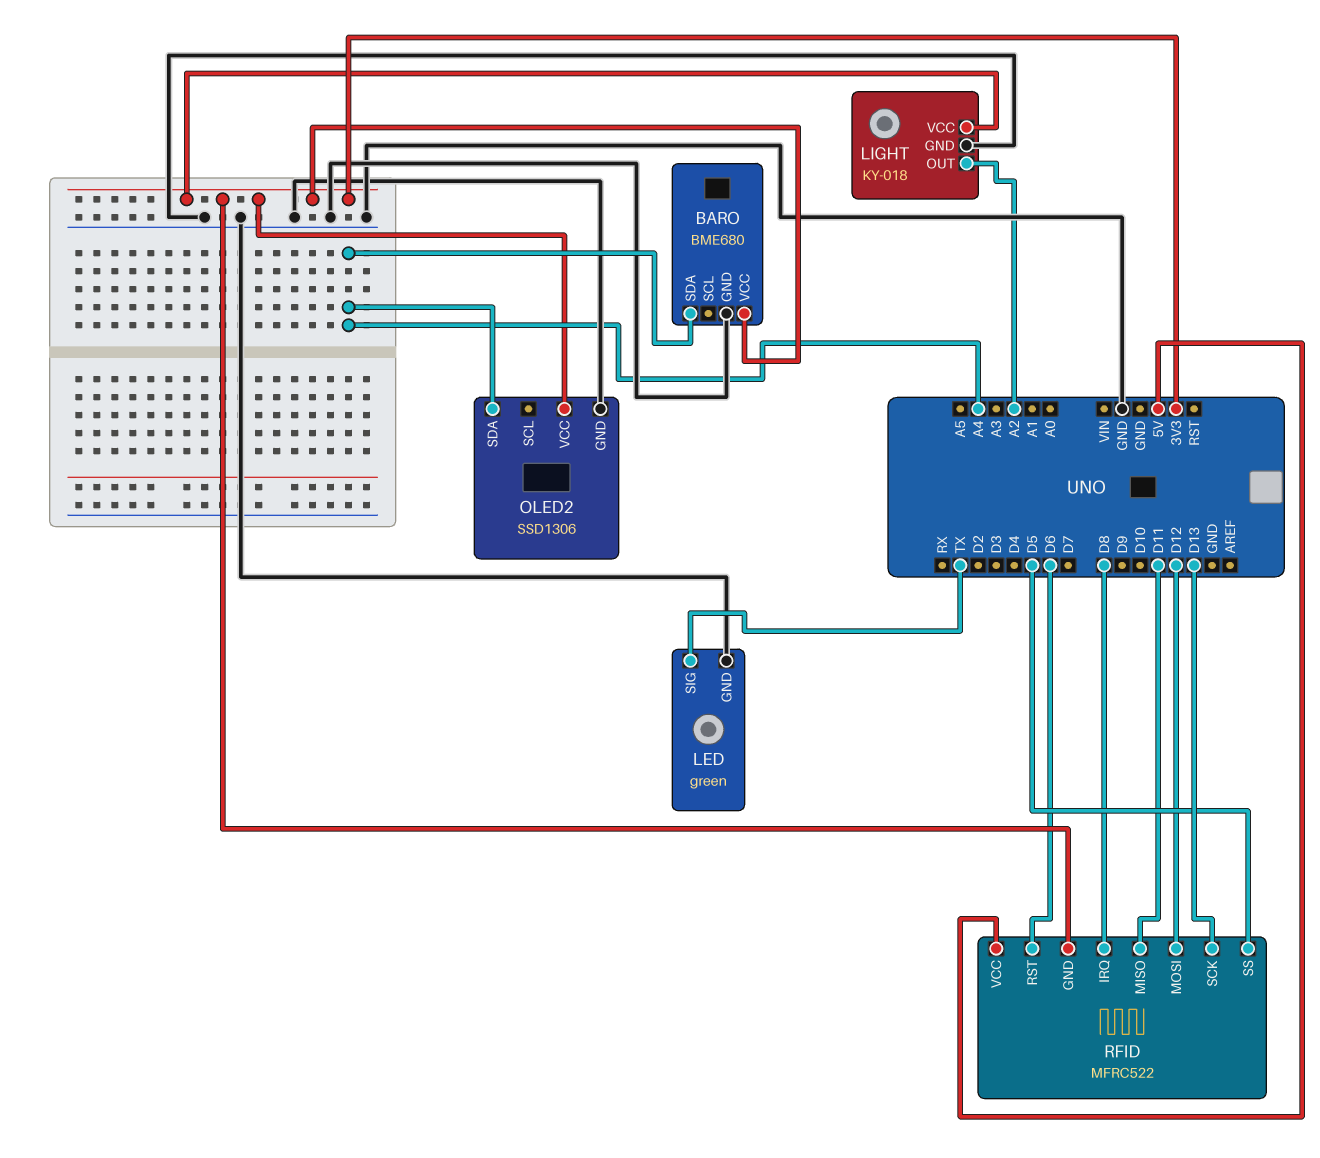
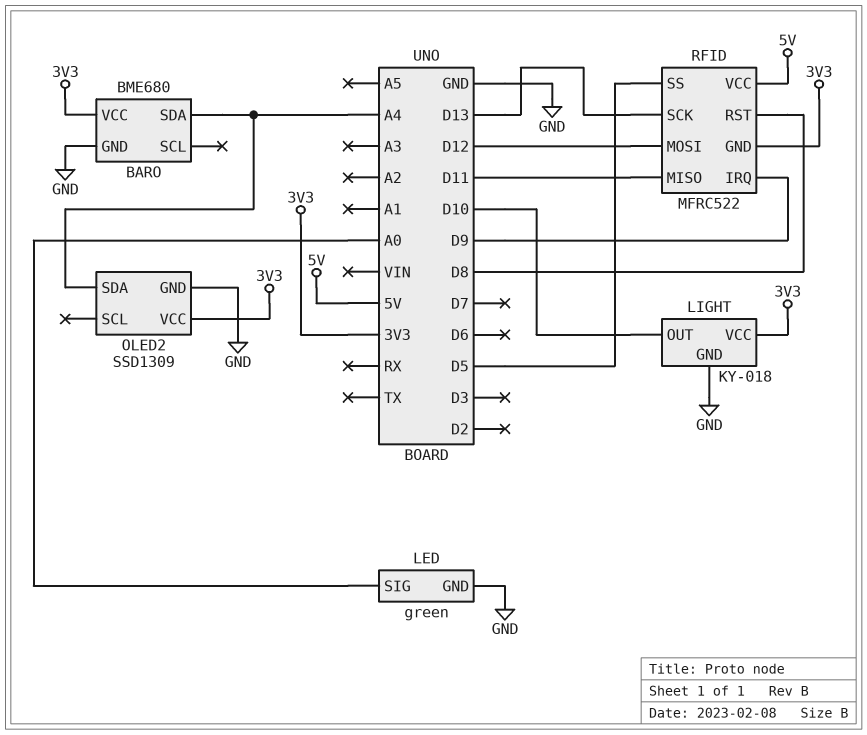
LED pin SIG: TX -> A0
LIGHT pin OUT: A2 -> D10
OLED2: SSD1306 -> SSD1309
RFID pin IRQ: D8 -> D9
RFID pin RST: D6 -> D8

